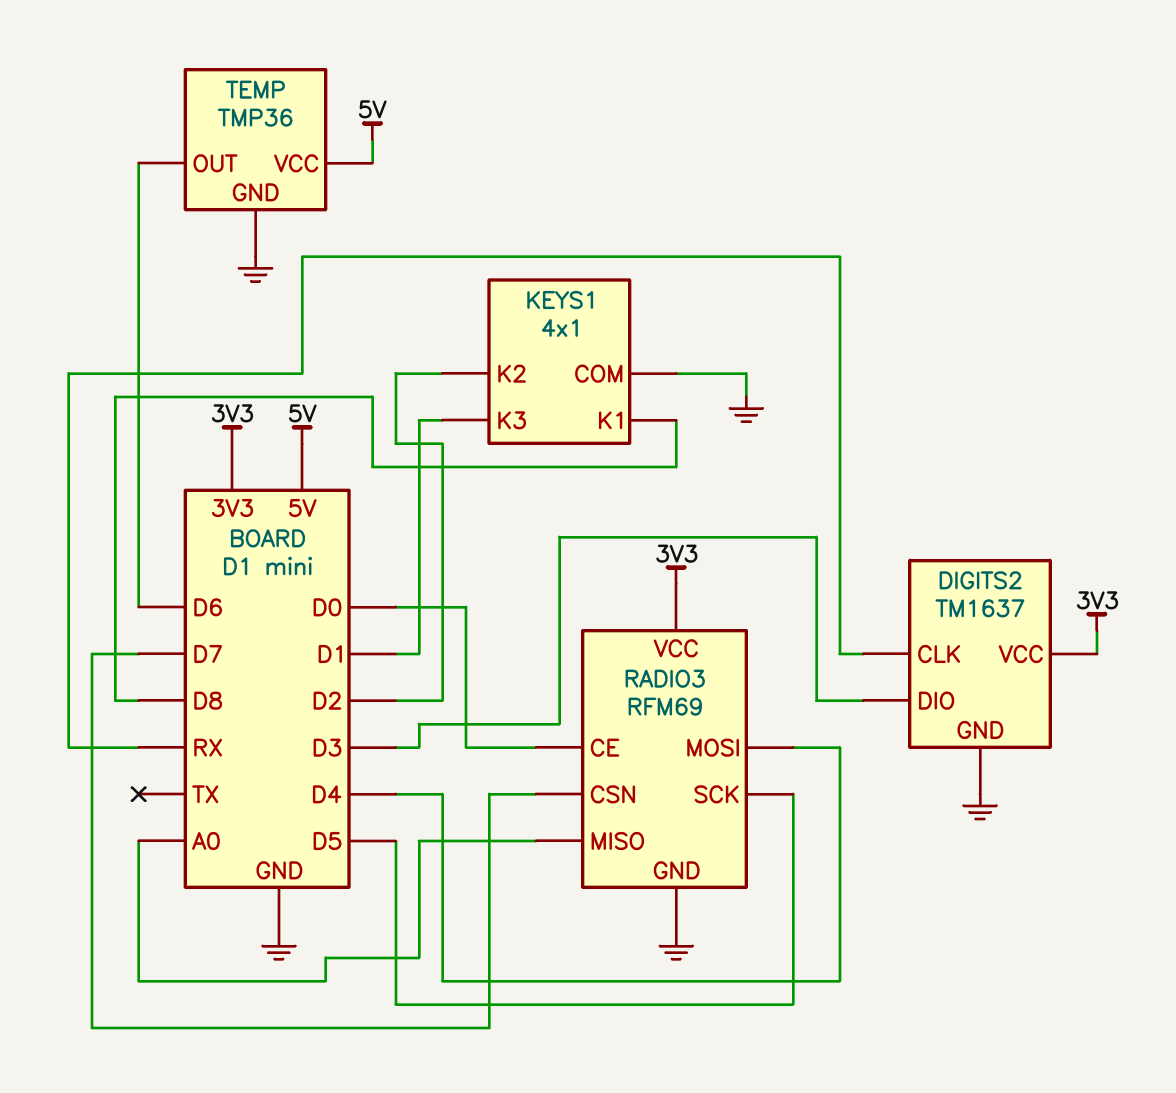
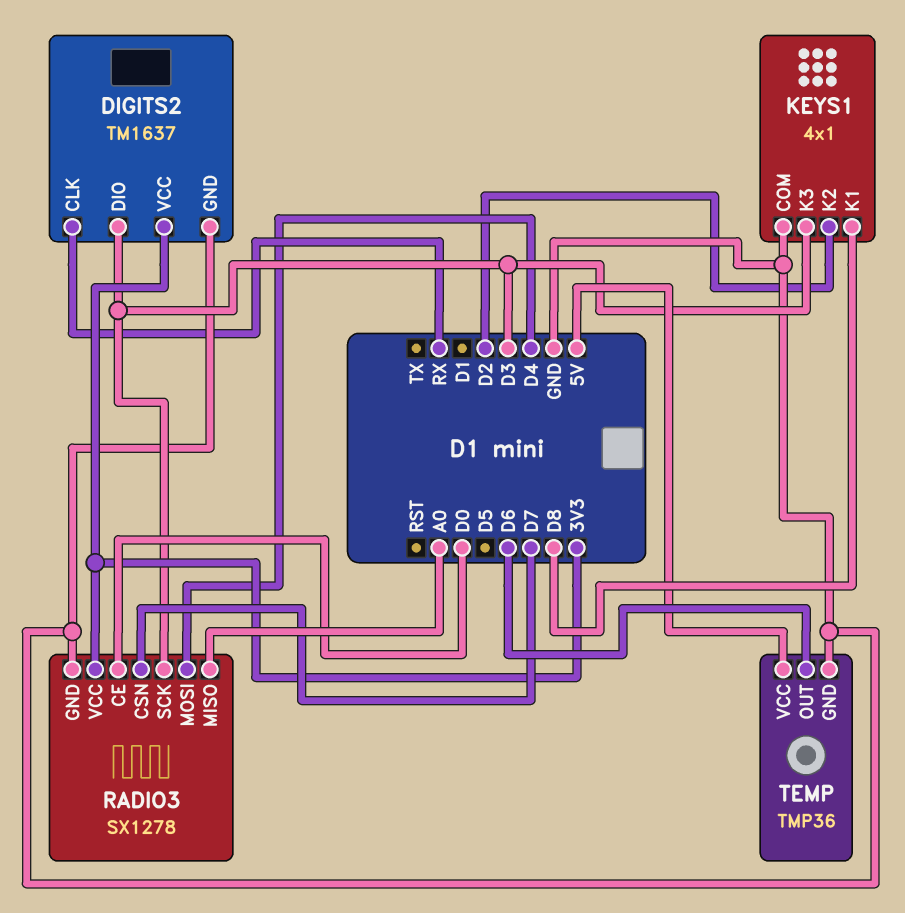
KEYS1 pin K3: D1 -> D3
RADIO3: RFM69 -> SX1278
RADIO3 pin SCK: D5 -> D3

